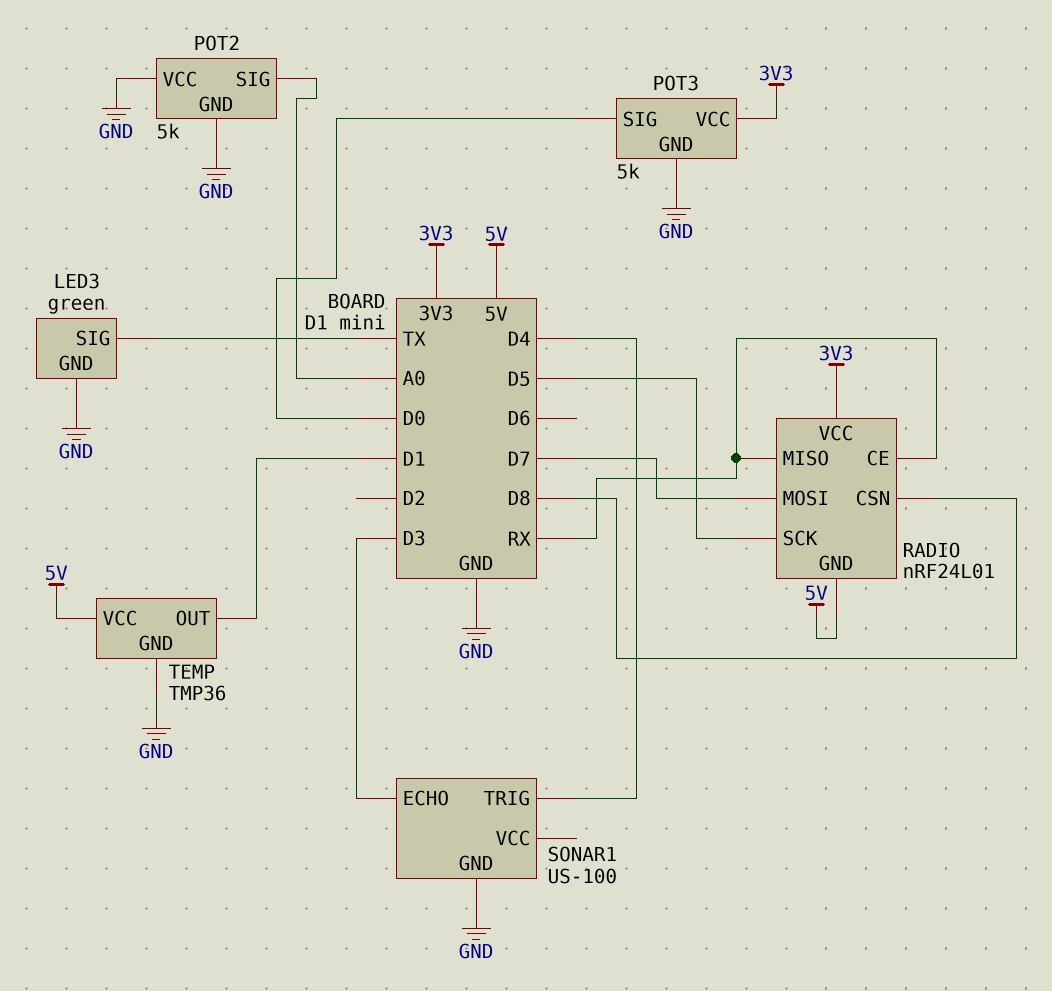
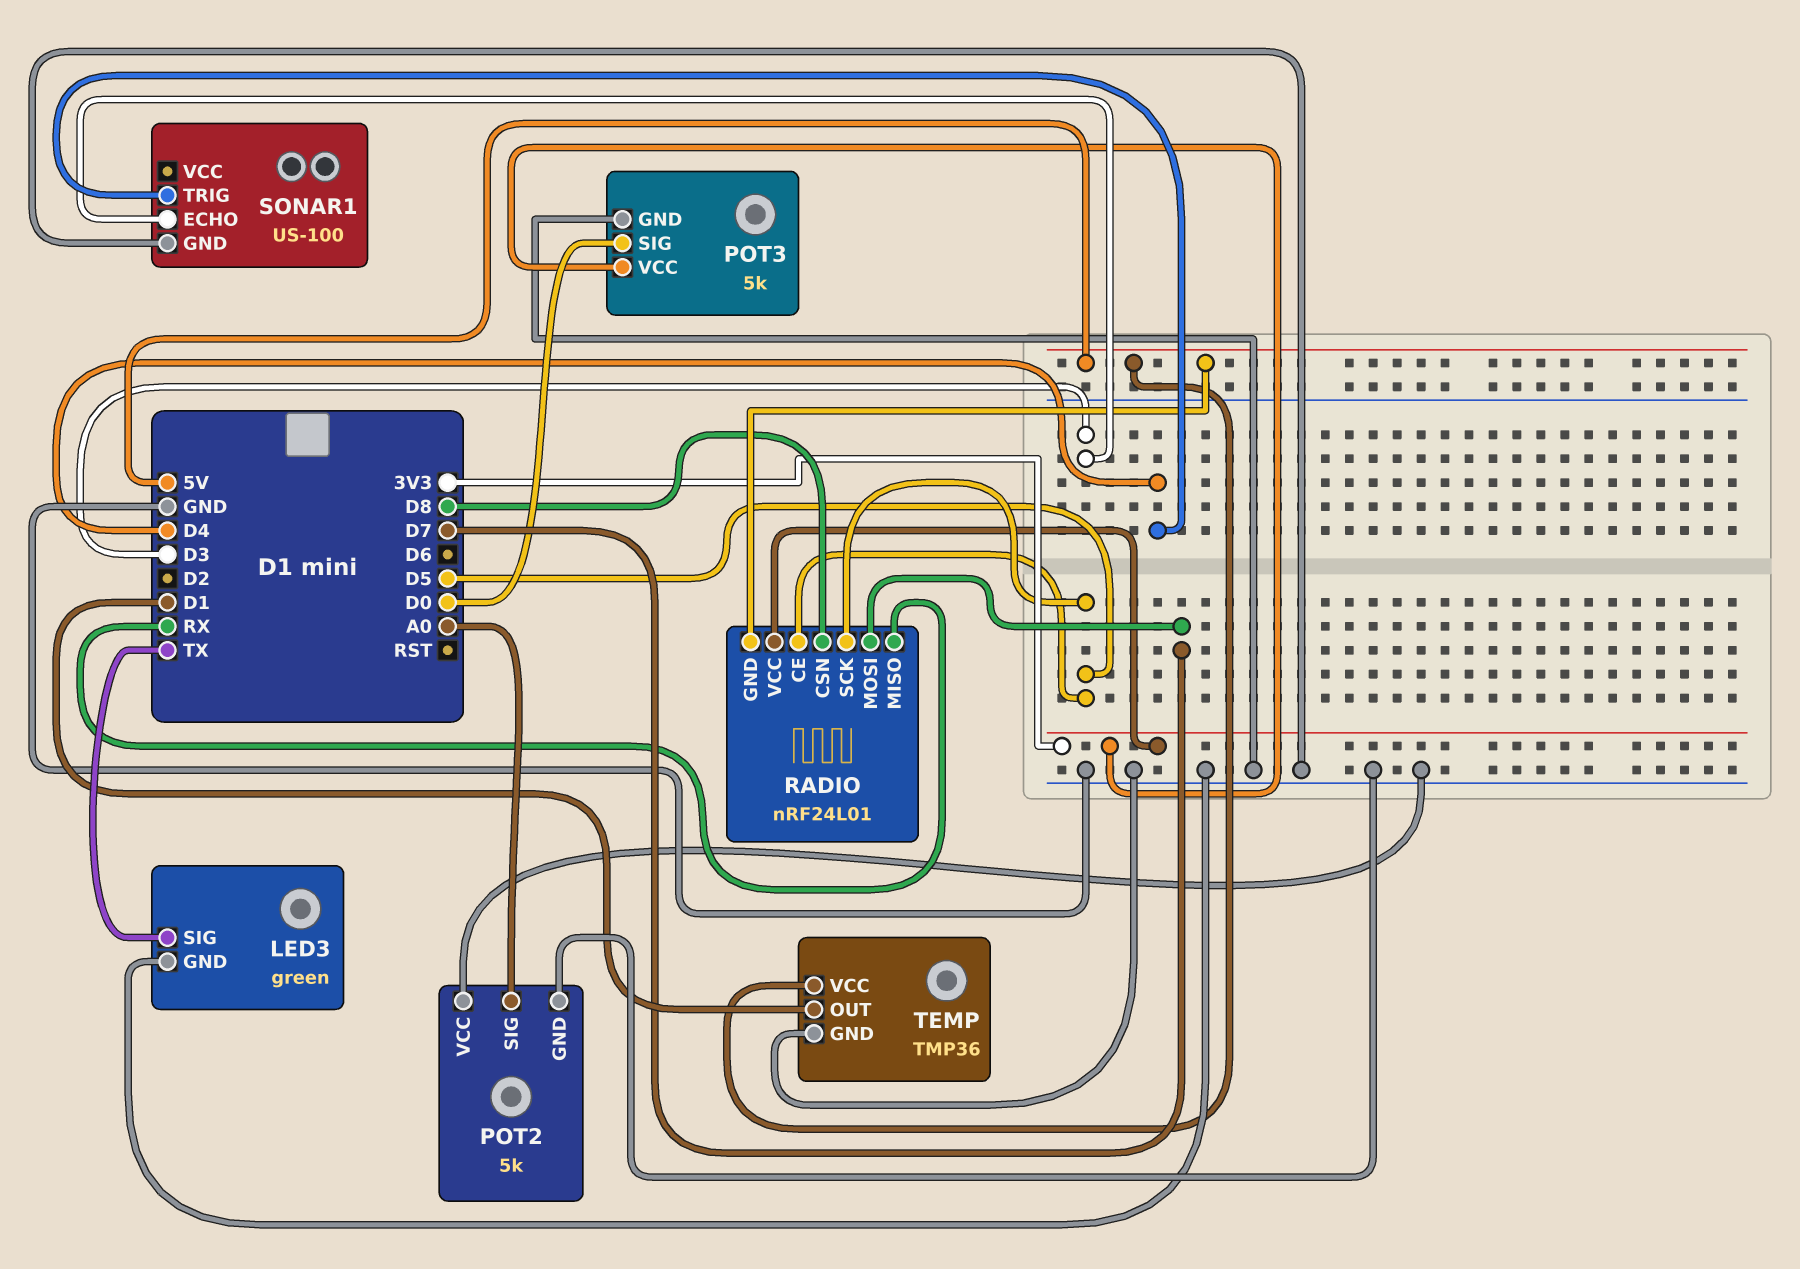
RADIO pin CE: RX -> D5

